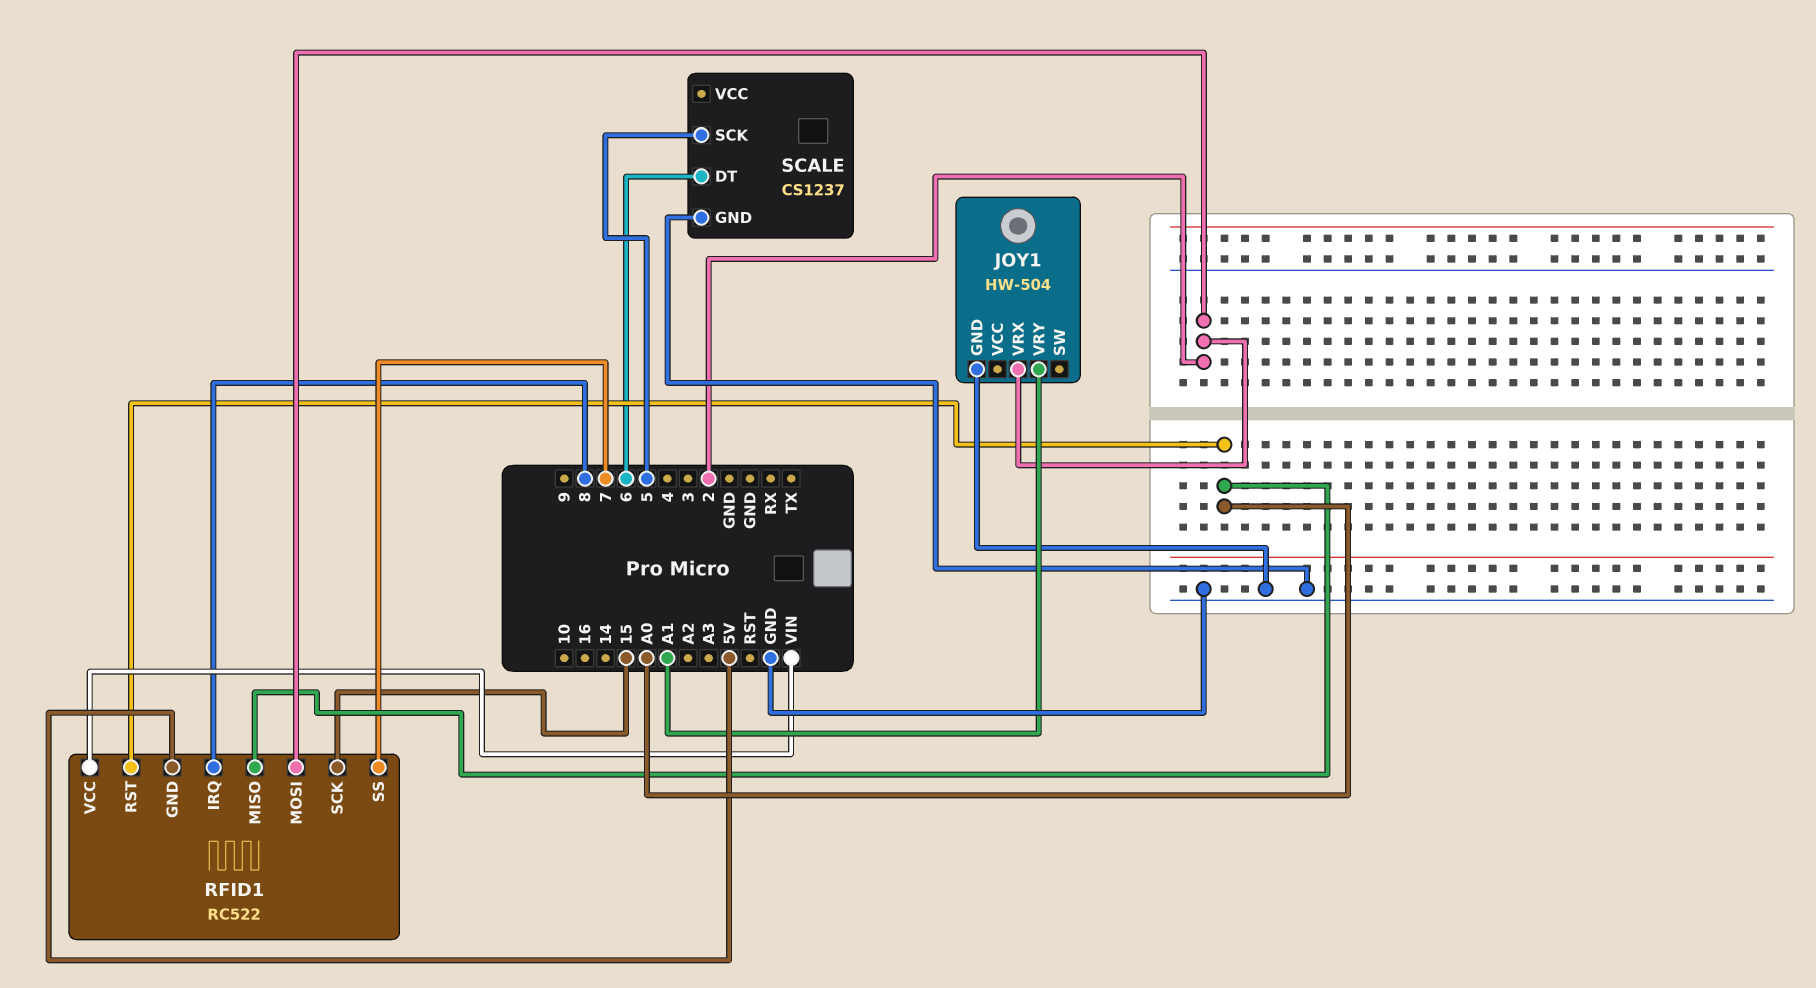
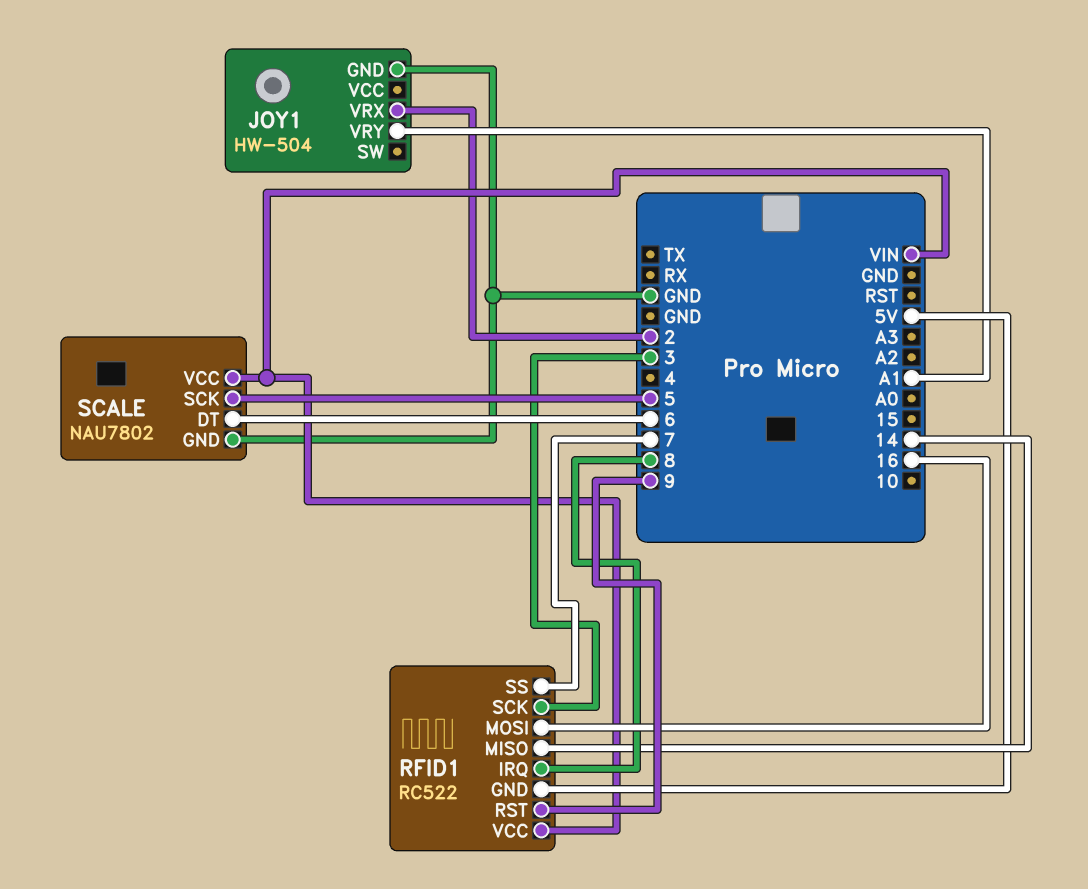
RFID1 pin MISO: A0 -> 14
RFID1 pin MOSI: 2 -> 16
RFID1 pin RST: A0 -> 9
RFID1 pin SCK: 15 -> 3
SCALE: CS1237 -> NAU7802
SCALE pin VCC: none -> VIN

